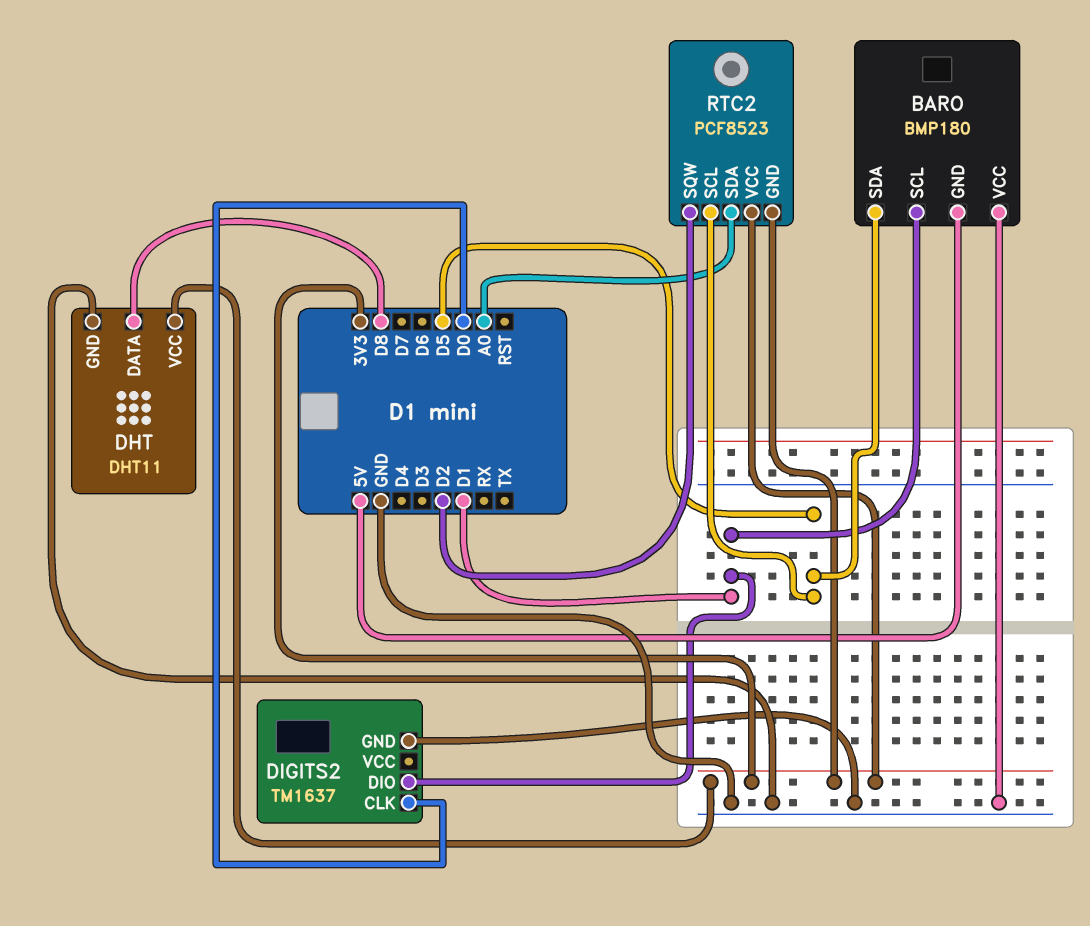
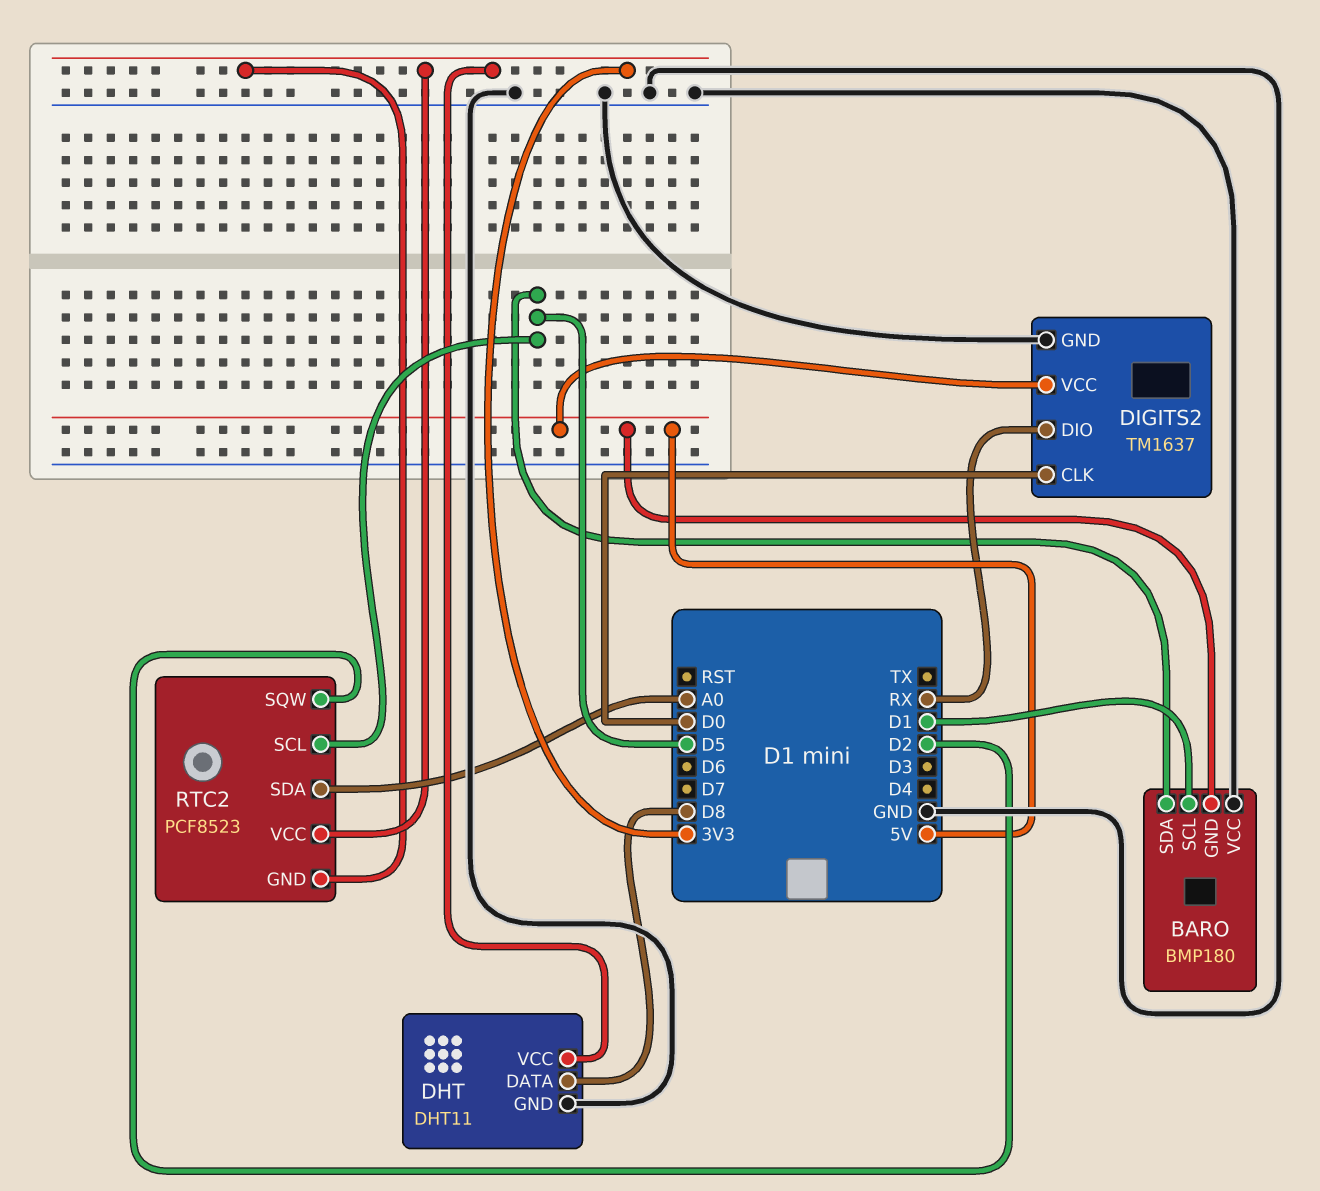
DIGITS2 pin DIO: D1 -> RX
DIGITS2 pin VCC: none -> 5V

